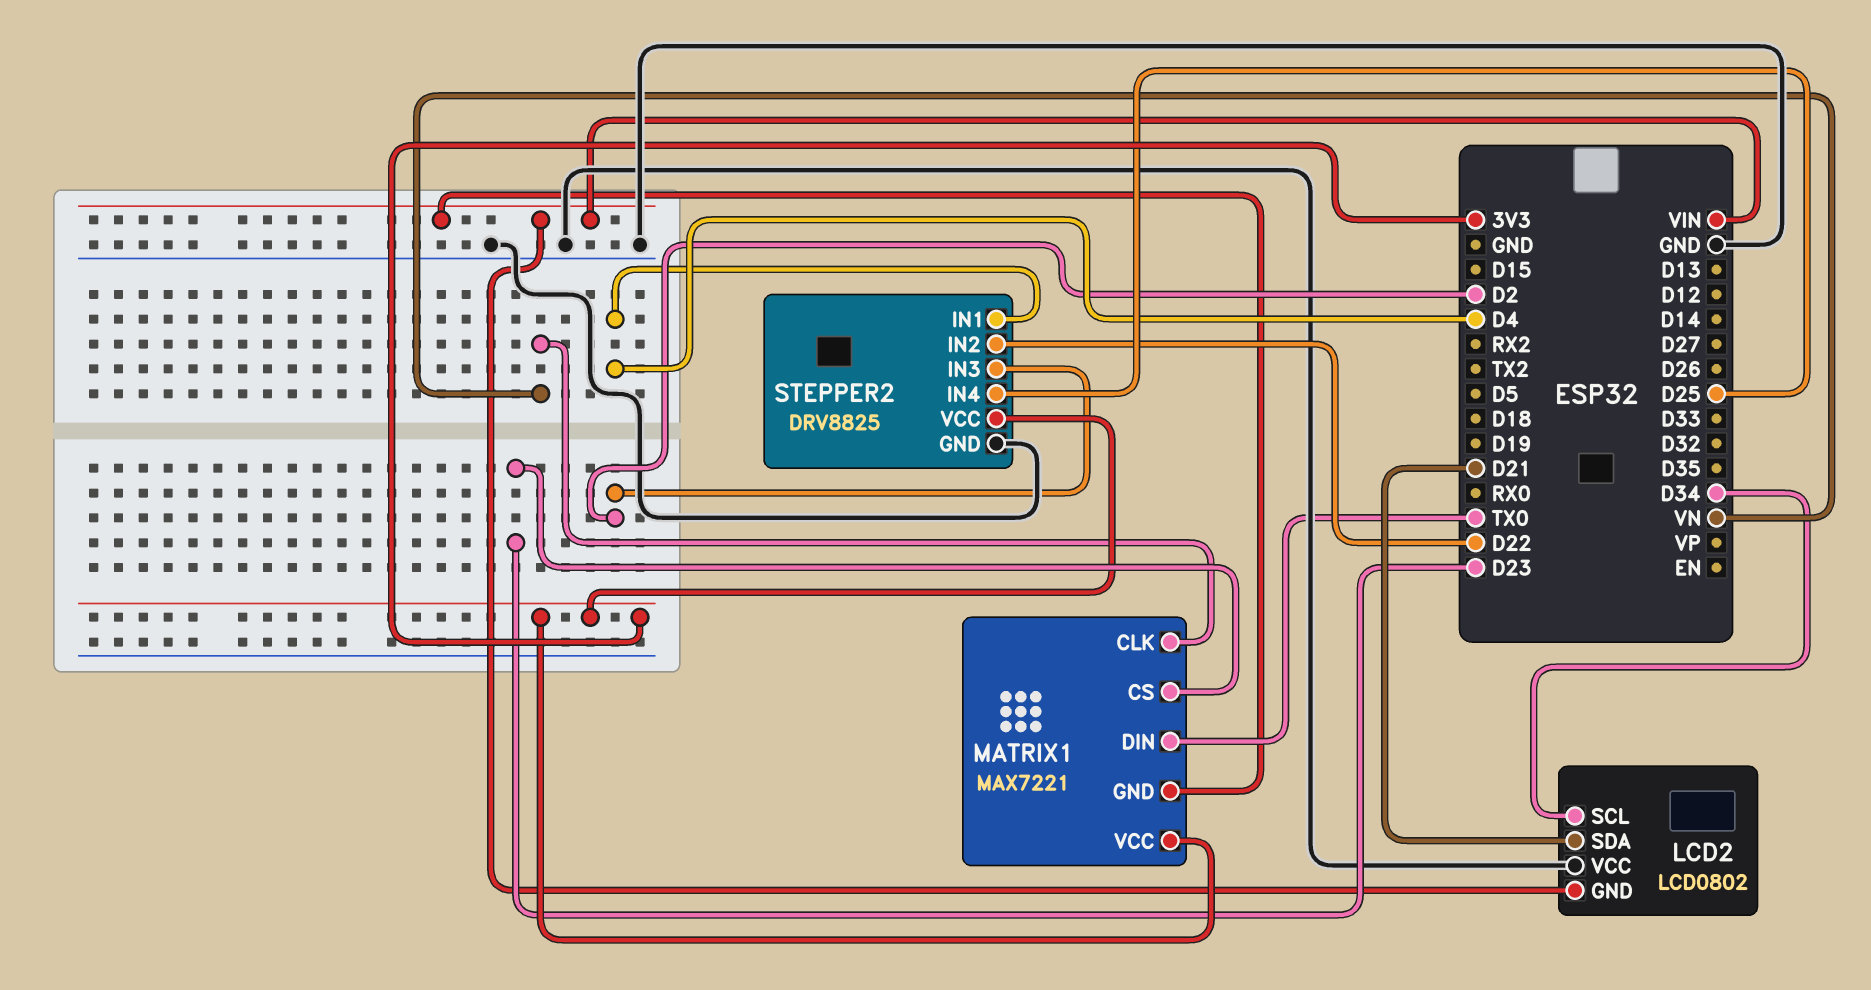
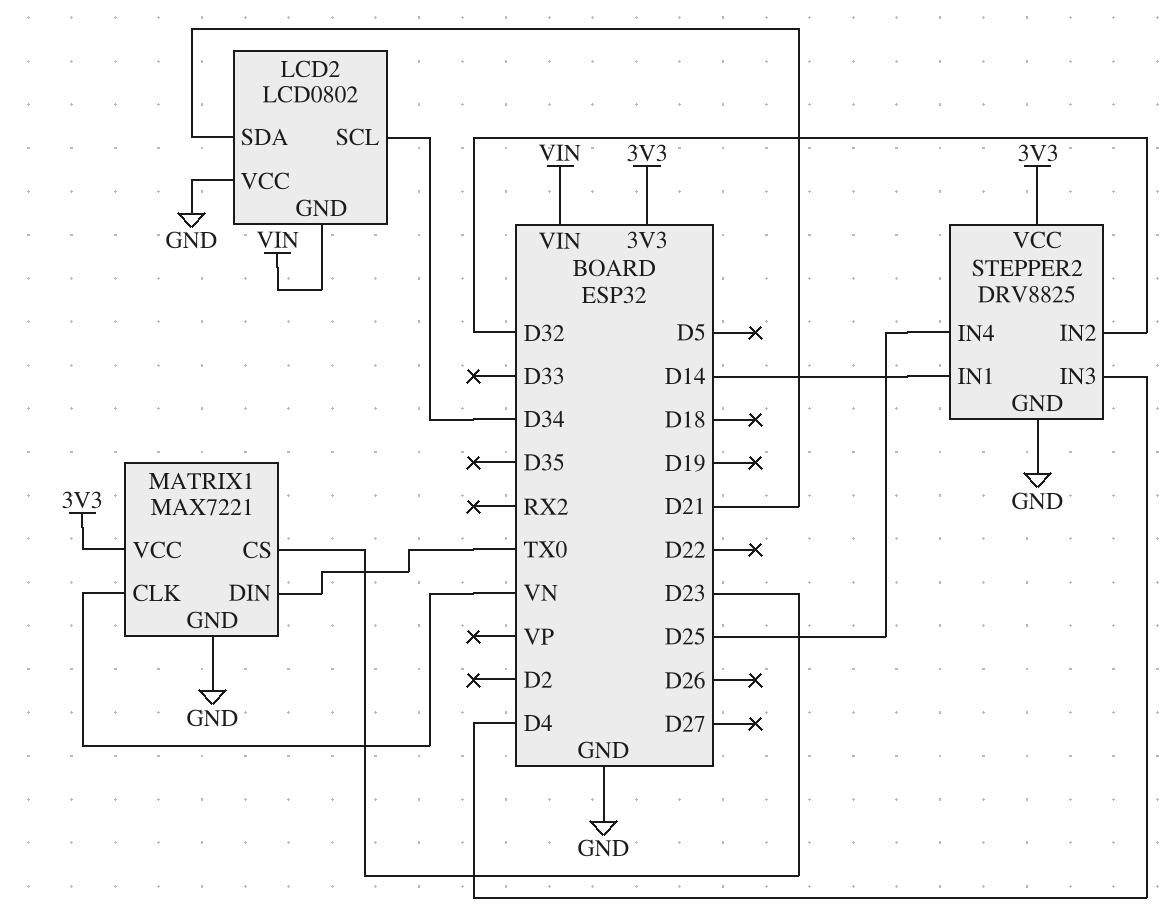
MATRIX1 pin GND: VIN -> GND
STEPPER2 pin IN1: D4 -> D14
STEPPER2 pin IN2: D22 -> D32
STEPPER2 pin IN3: D2 -> D4

